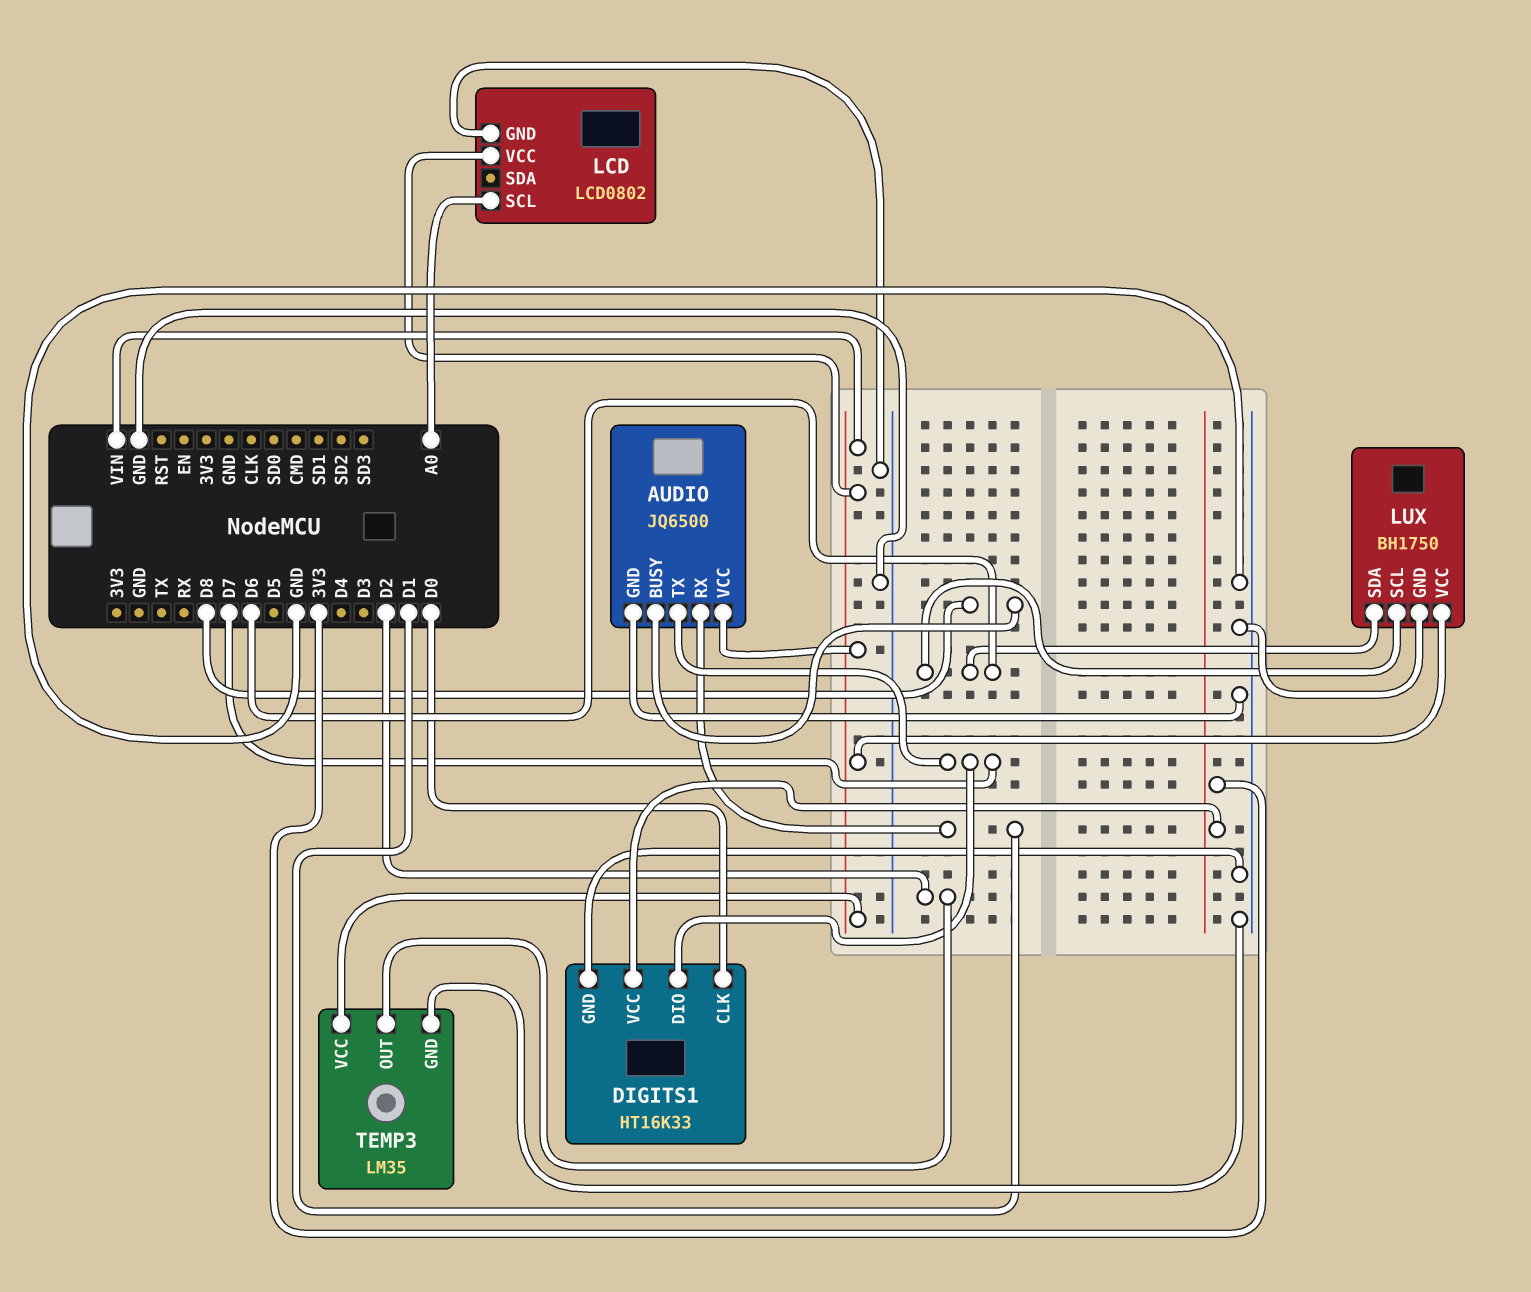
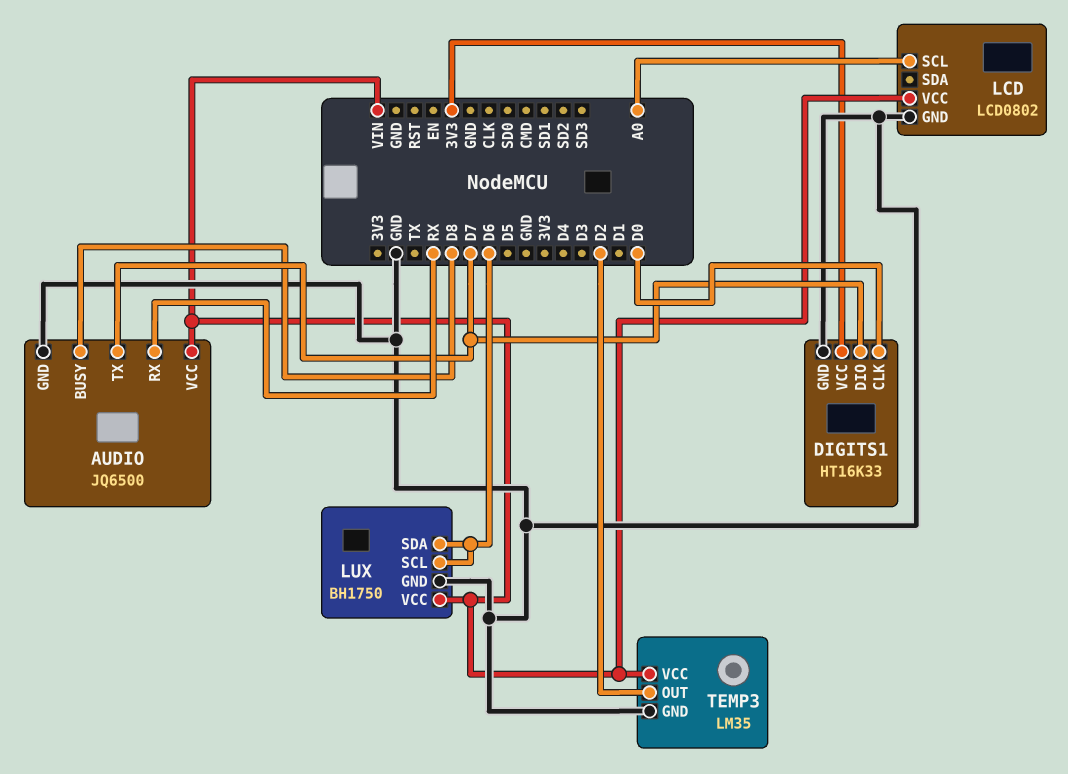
AUDIO pin RX: D1 -> RX

